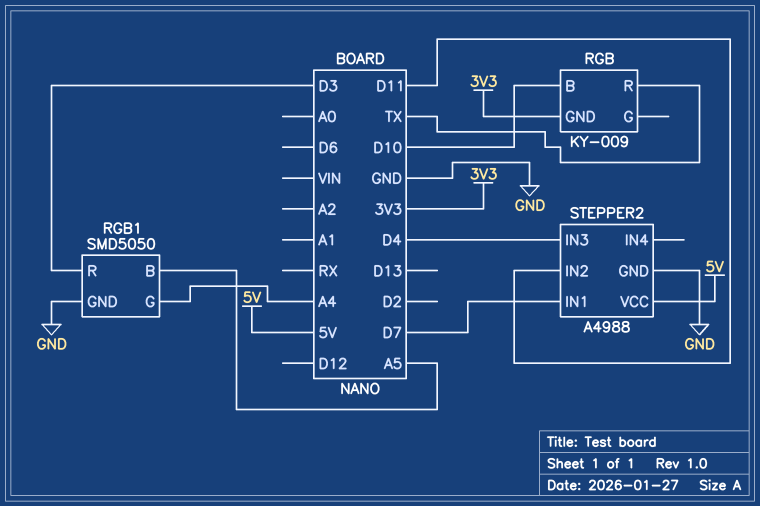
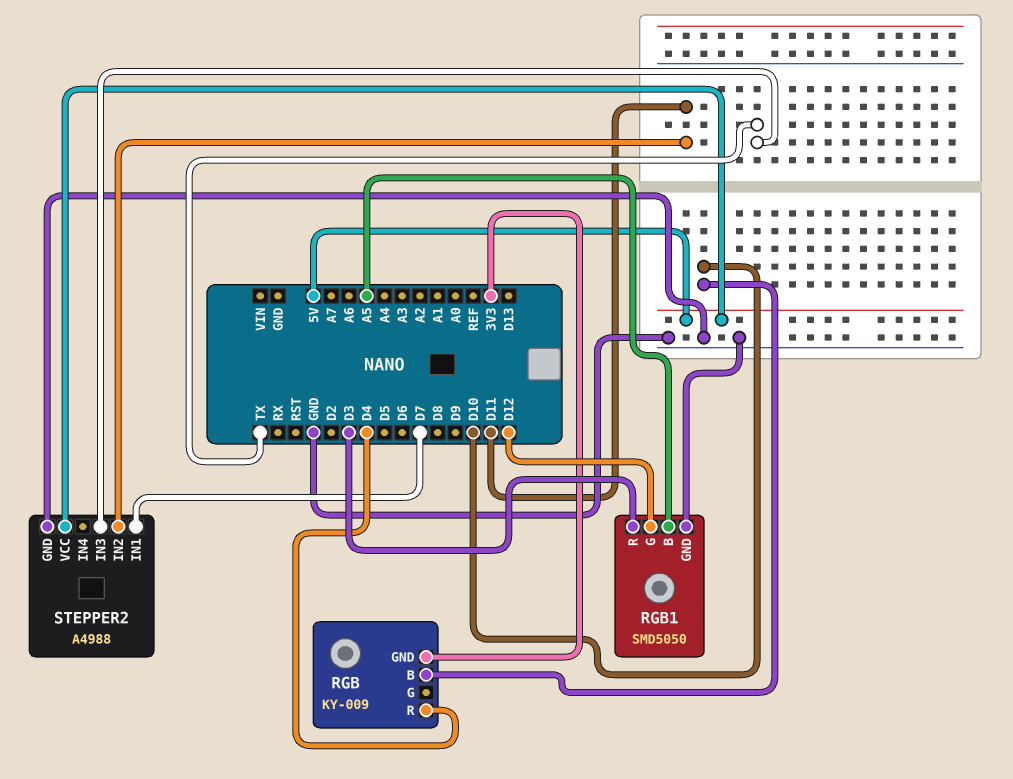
RGB pin R: TX -> D4
RGB1 pin G: A4 -> D12
STEPPER2 pin IN3: D4 -> TX

